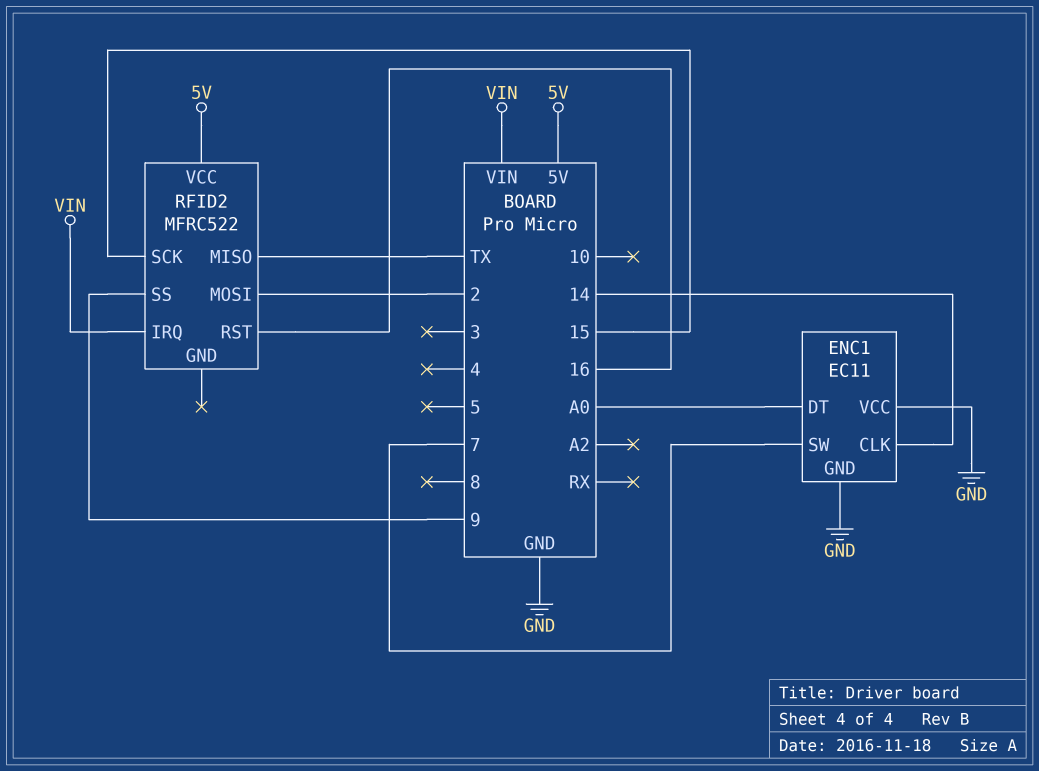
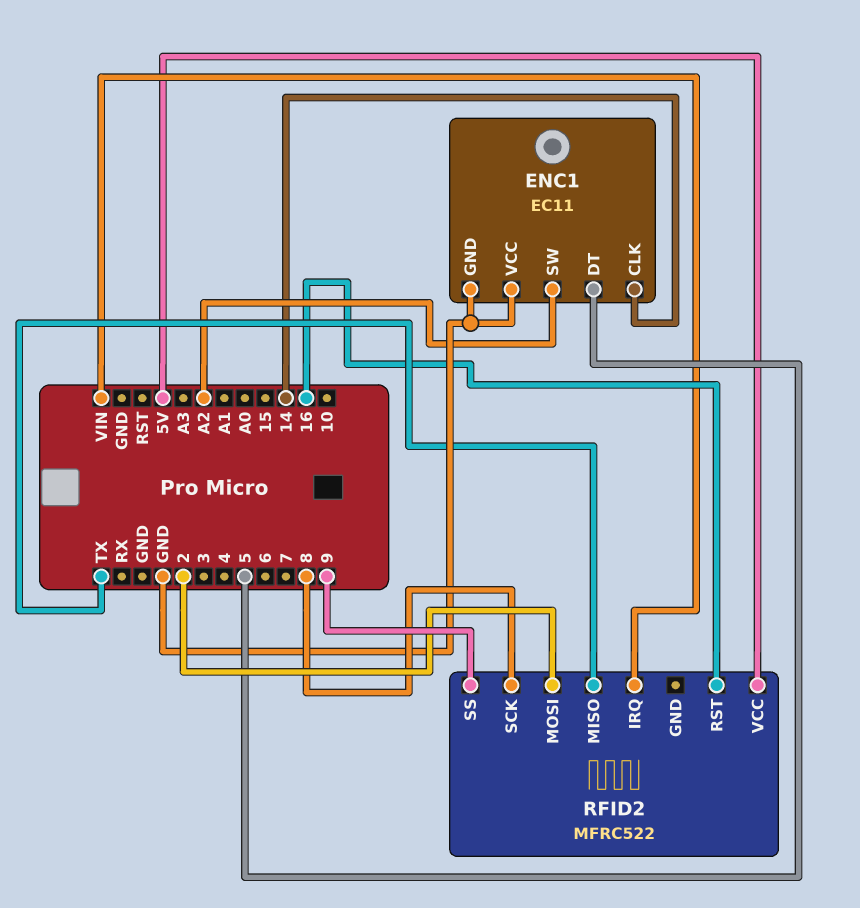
ENC1 pin DT: A0 -> 5
ENC1 pin SW: 7 -> A2
RFID2 pin SCK: 15 -> 8

